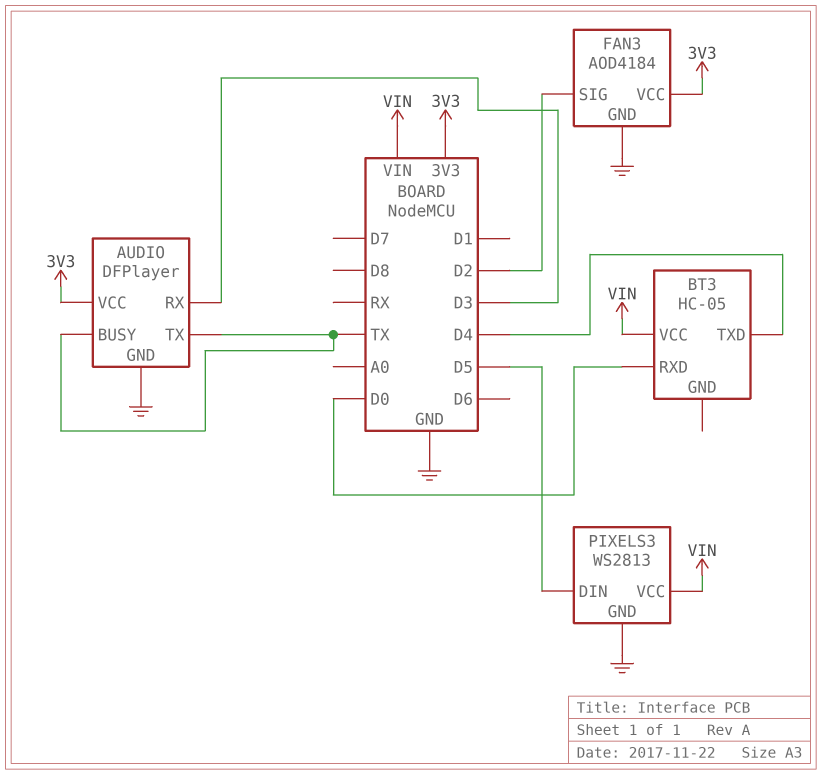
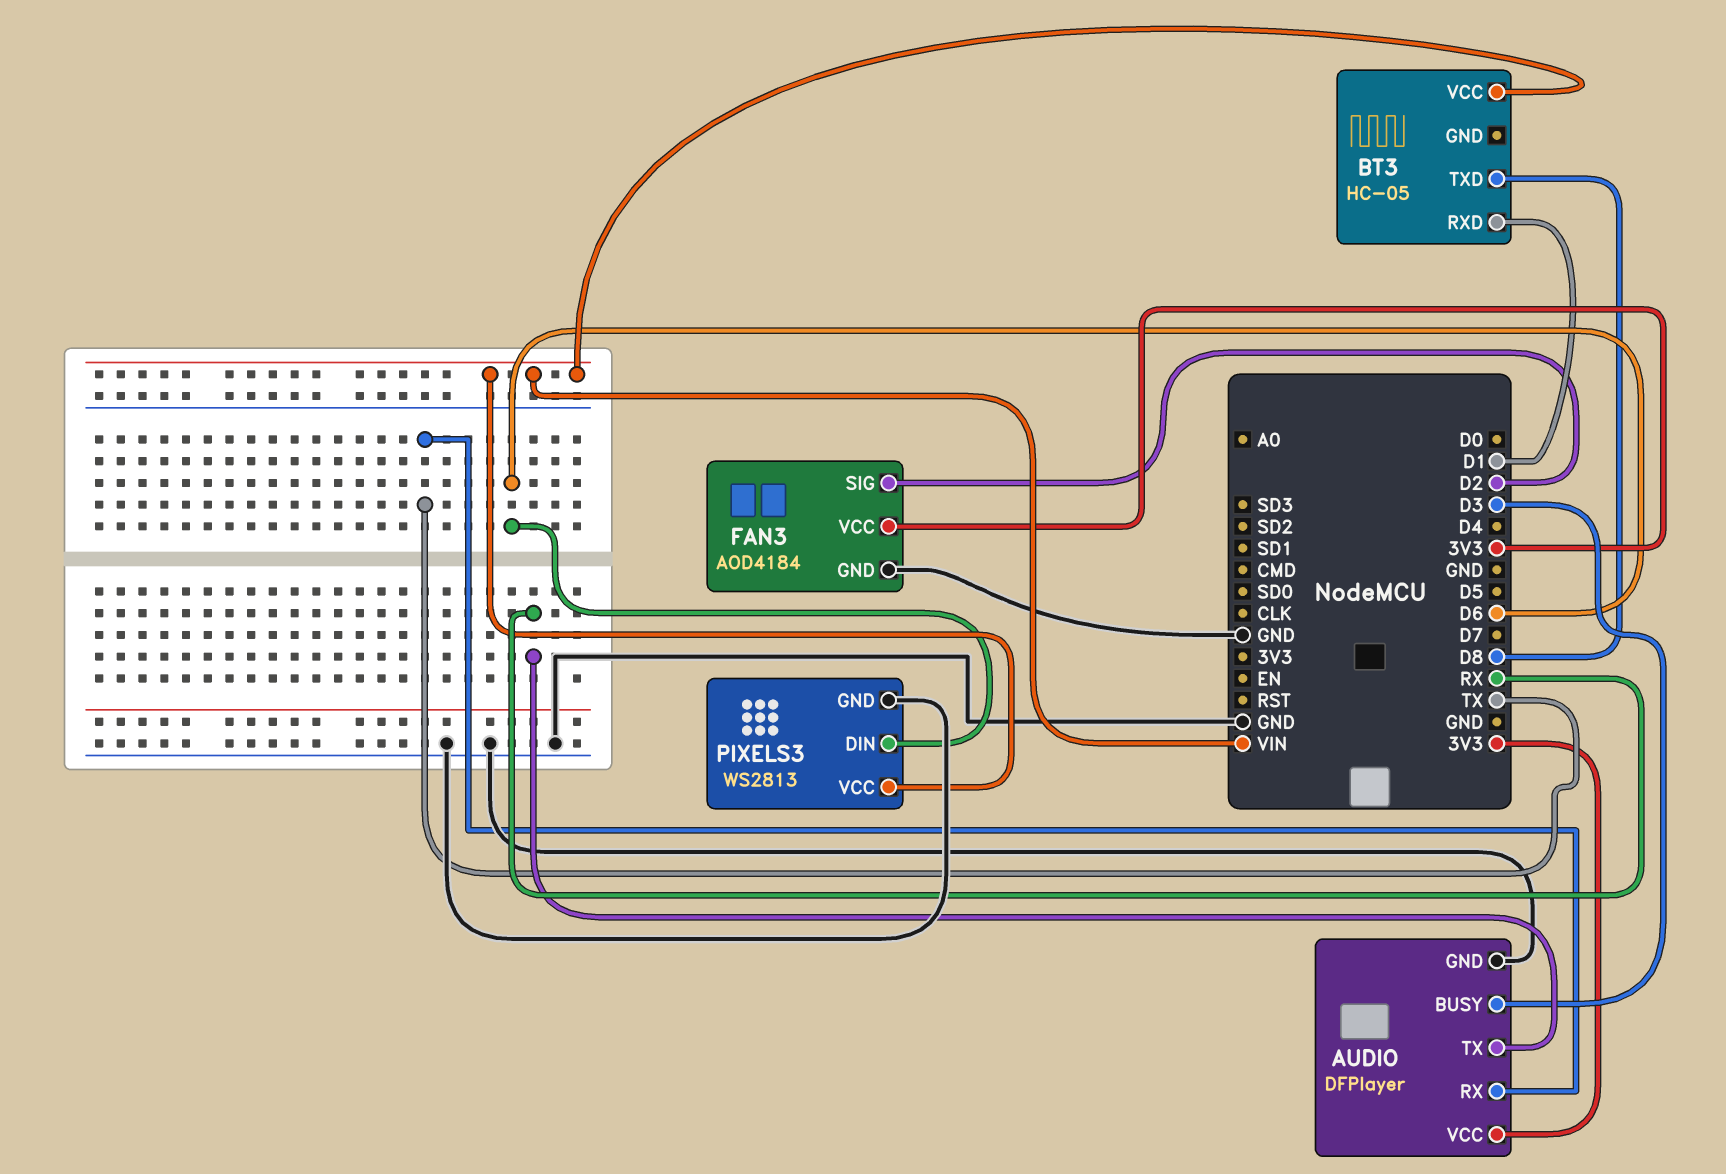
AUDIO pin BUSY: TX -> D3
AUDIO pin RX: D3 -> TX
AUDIO pin TX: TX -> RX
BT3 pin RXD: D0 -> D1
BT3 pin TXD: D4 -> D8
PIXELS3 pin DIN: D5 -> D6

